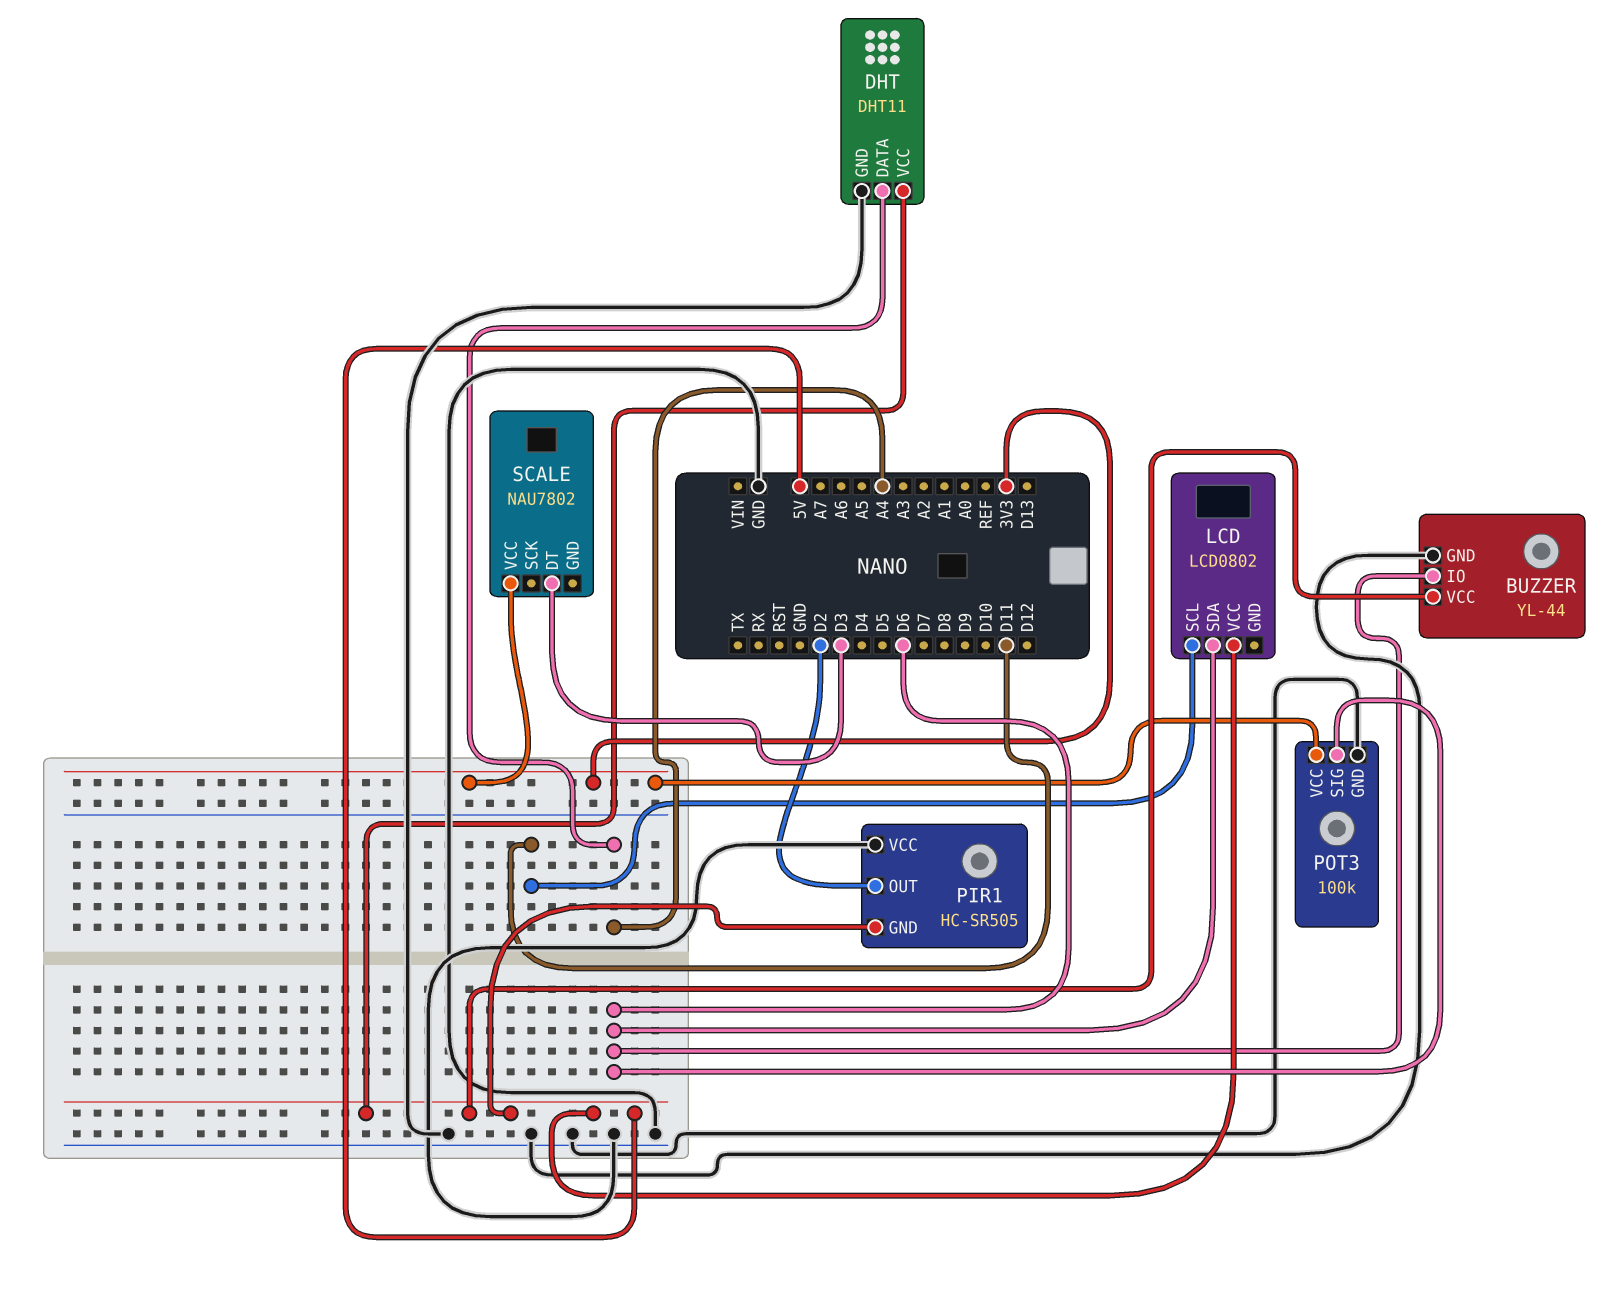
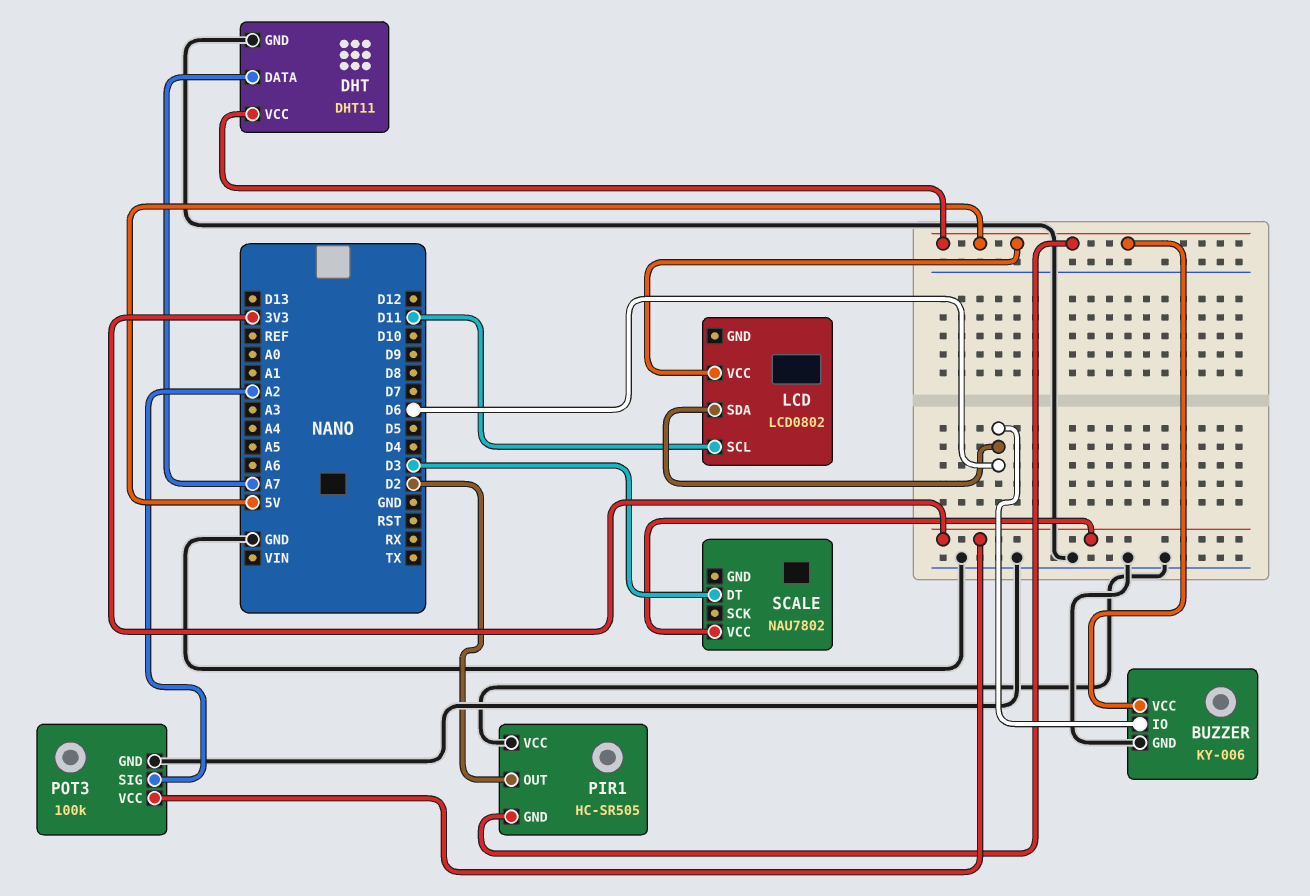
BUZZER: YL-44 -> KY-006
DHT pin DATA: A4 -> A7
POT3 pin SIG: D6 -> A2

